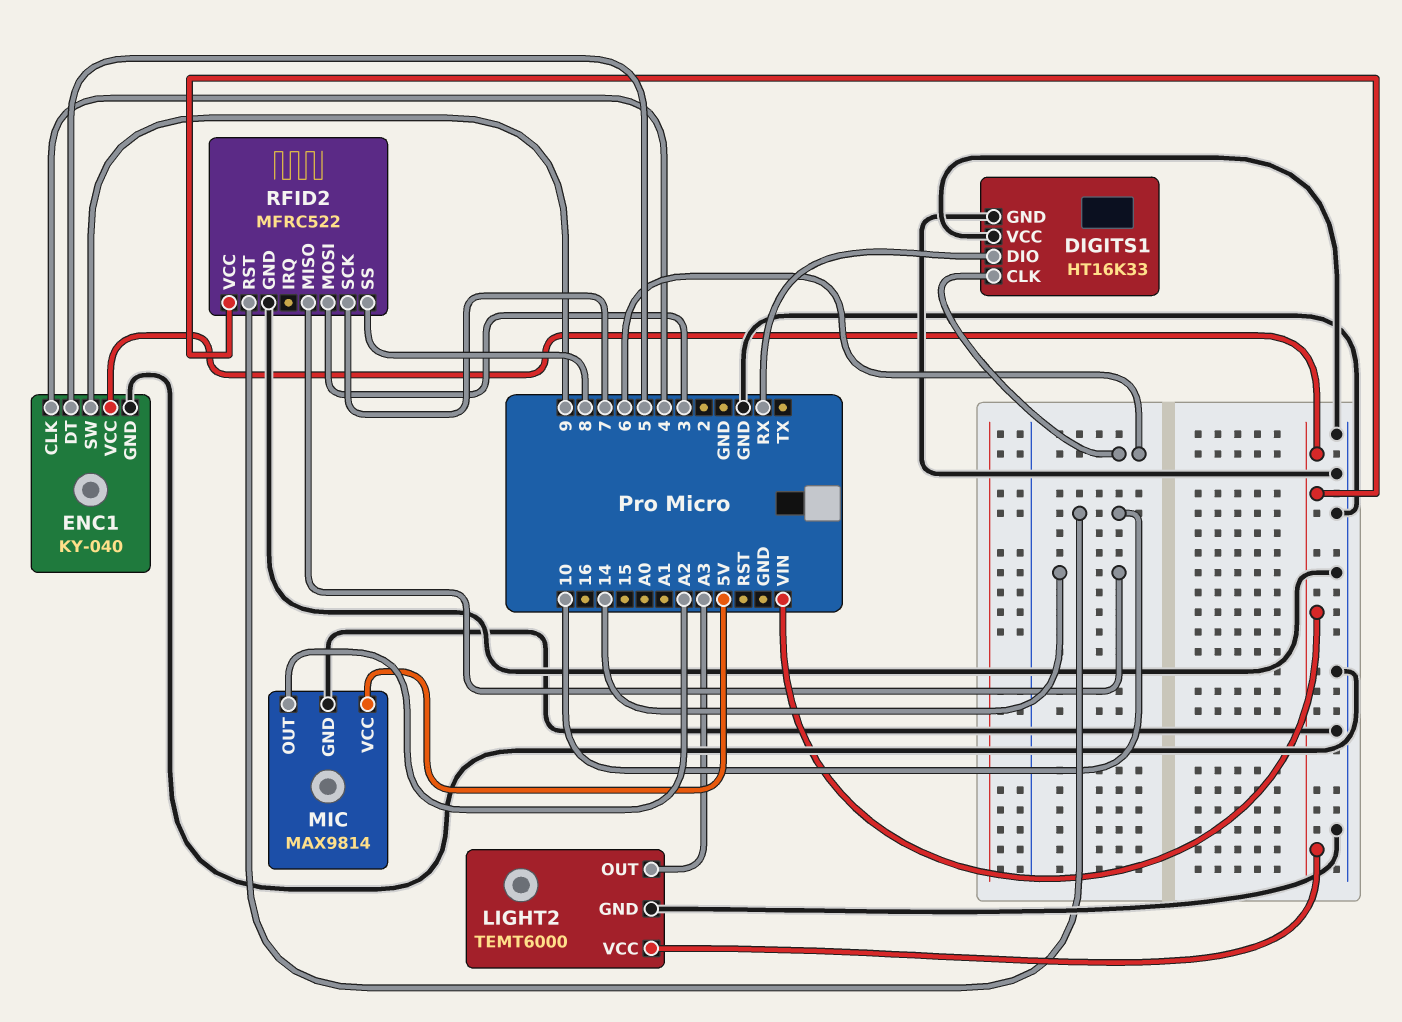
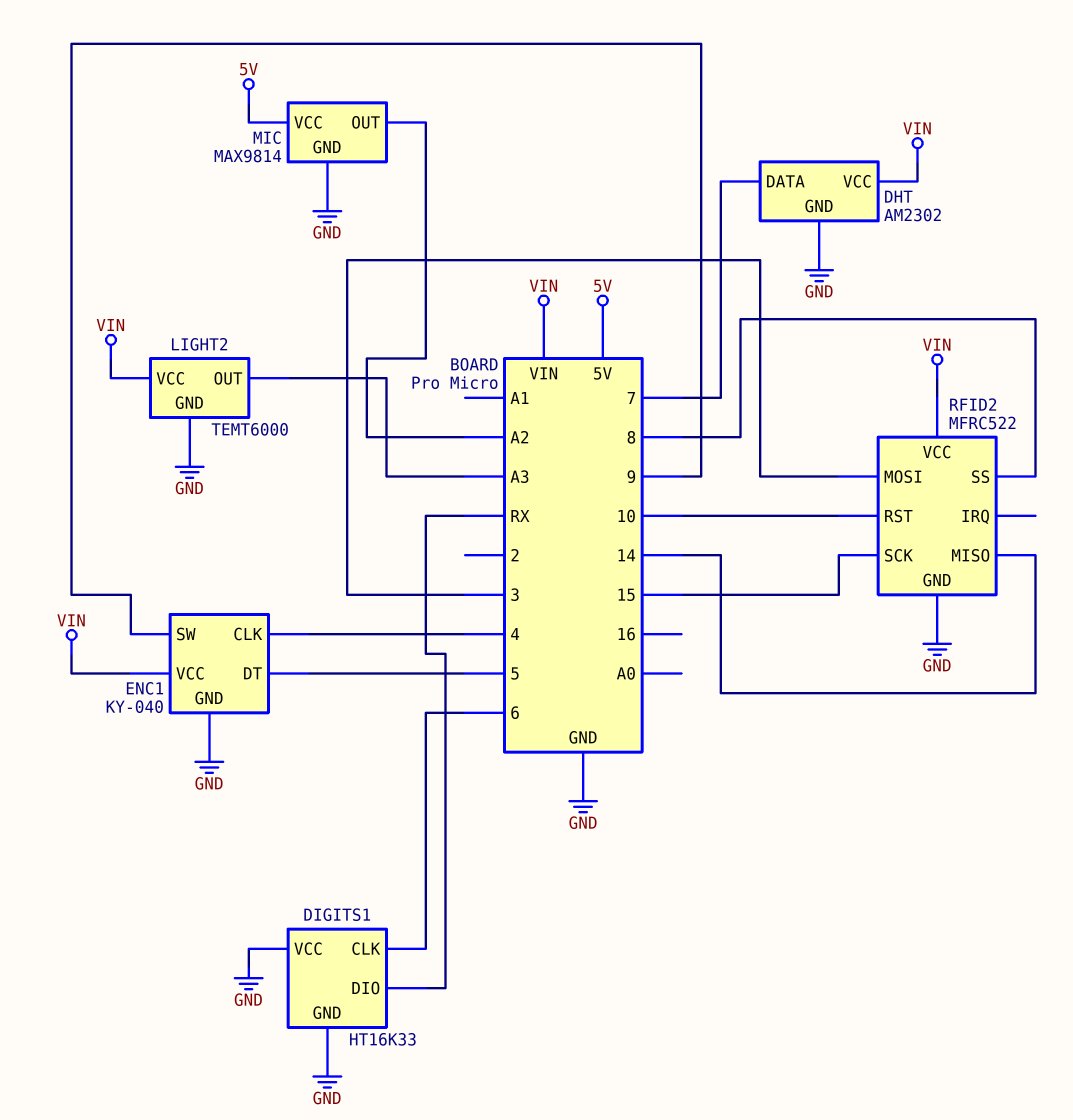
DHT: none -> AM2302
DHT pin DATA: none -> 7
DHT pin GND: none -> GND
DHT pin VCC: none -> VIN
RFID2 pin SCK: 7 -> 15

